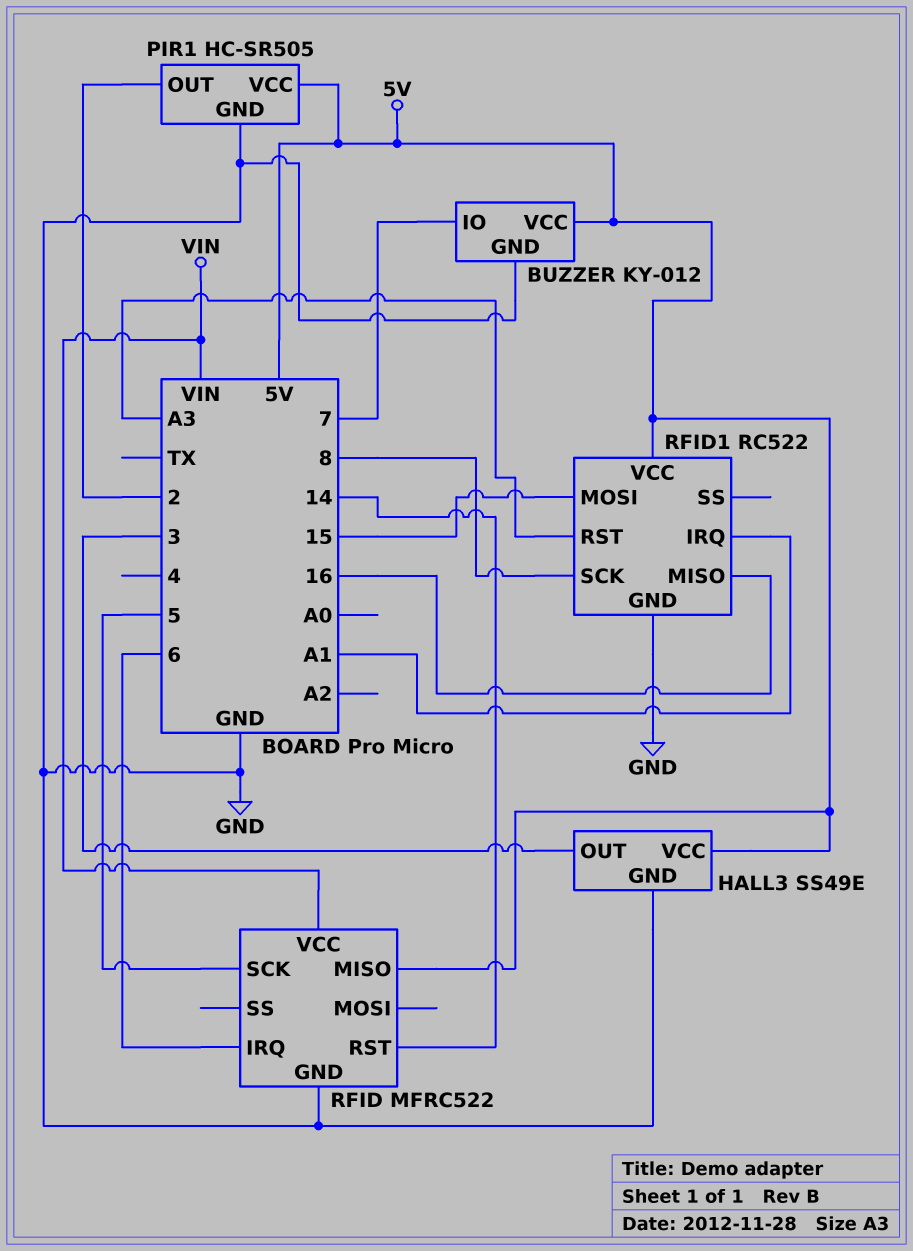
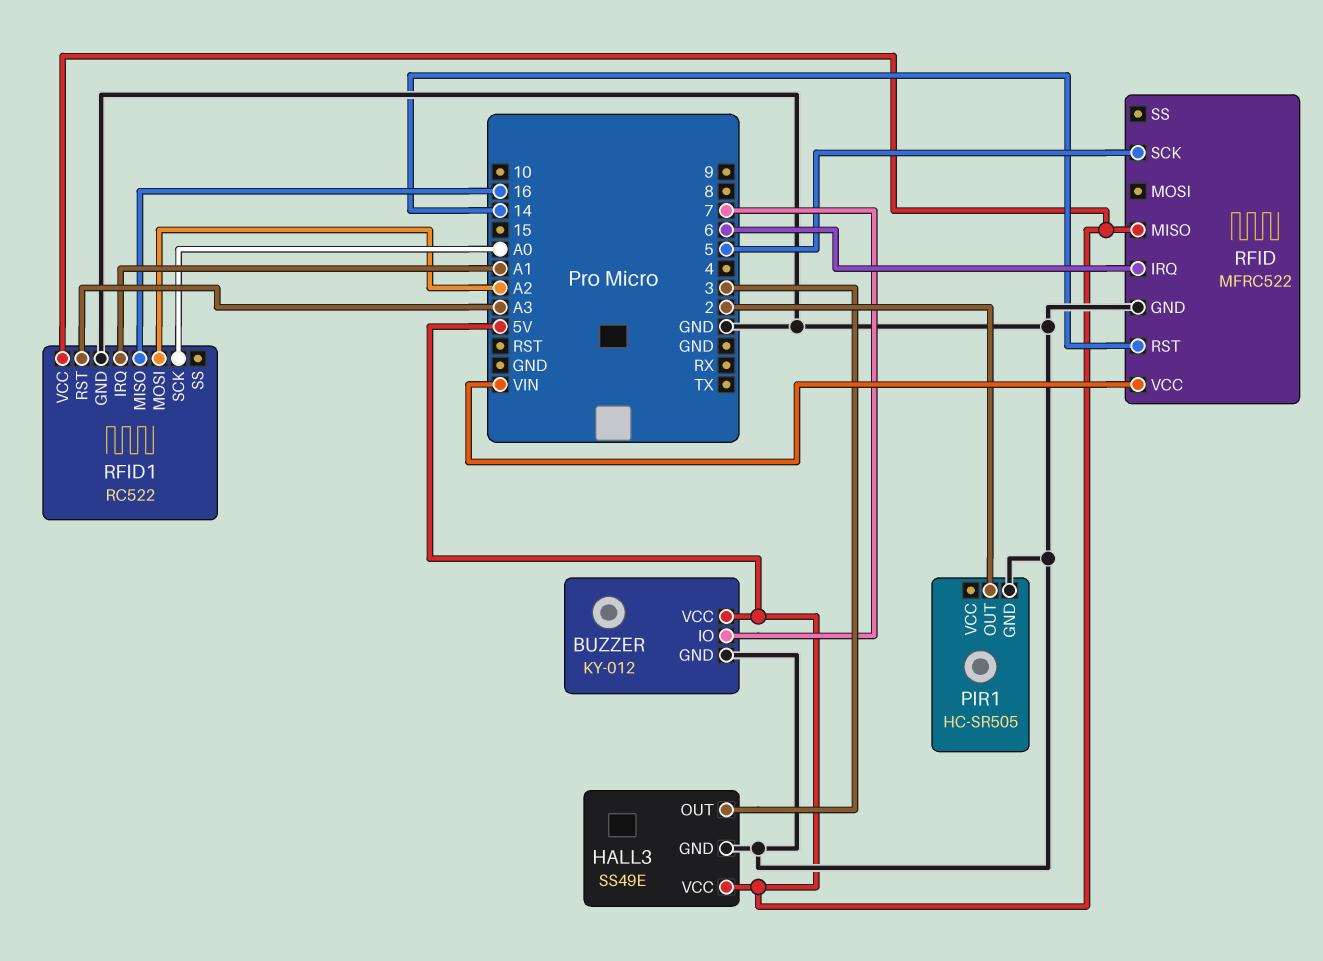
PIR1 pin VCC: 5V -> none
RFID1 pin MOSI: 15 -> A2
RFID1 pin SCK: 8 -> A0

